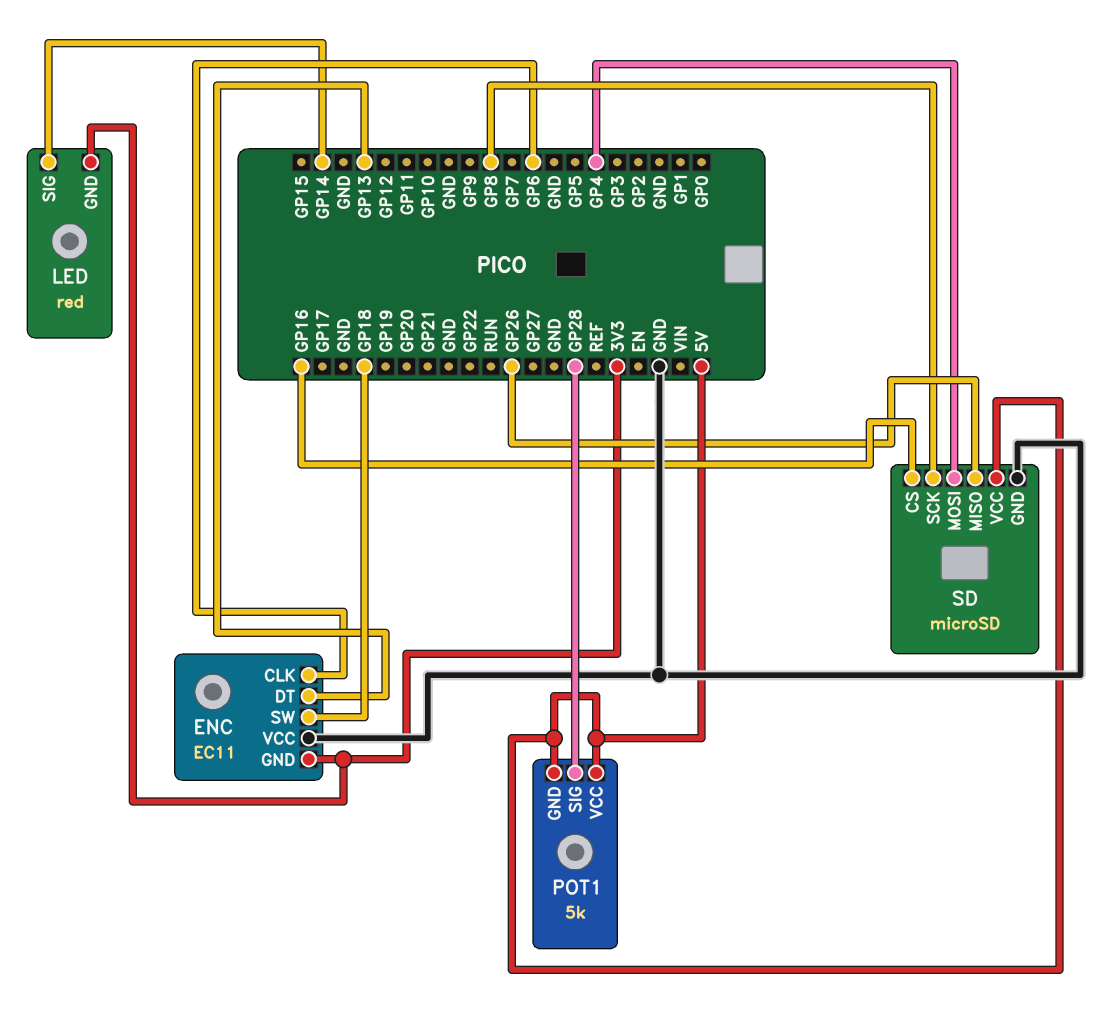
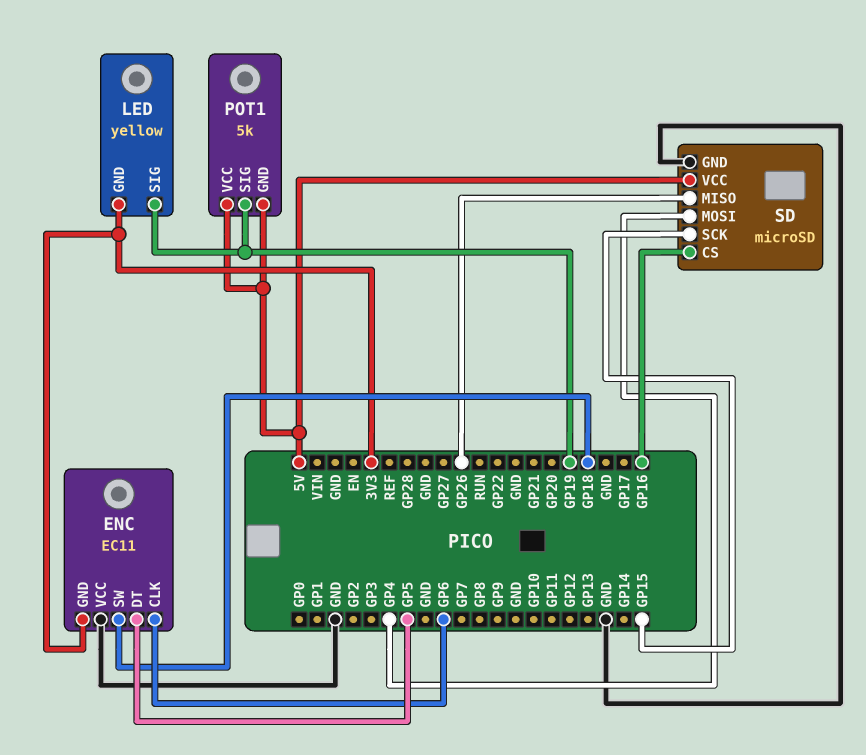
ENC pin DT: GP13 -> GP5
LED: red -> yellow
LED pin SIG: GP14 -> GP19
POT1 pin SIG: GP28 -> GP19
SD pin SCK: GP8 -> GP15

